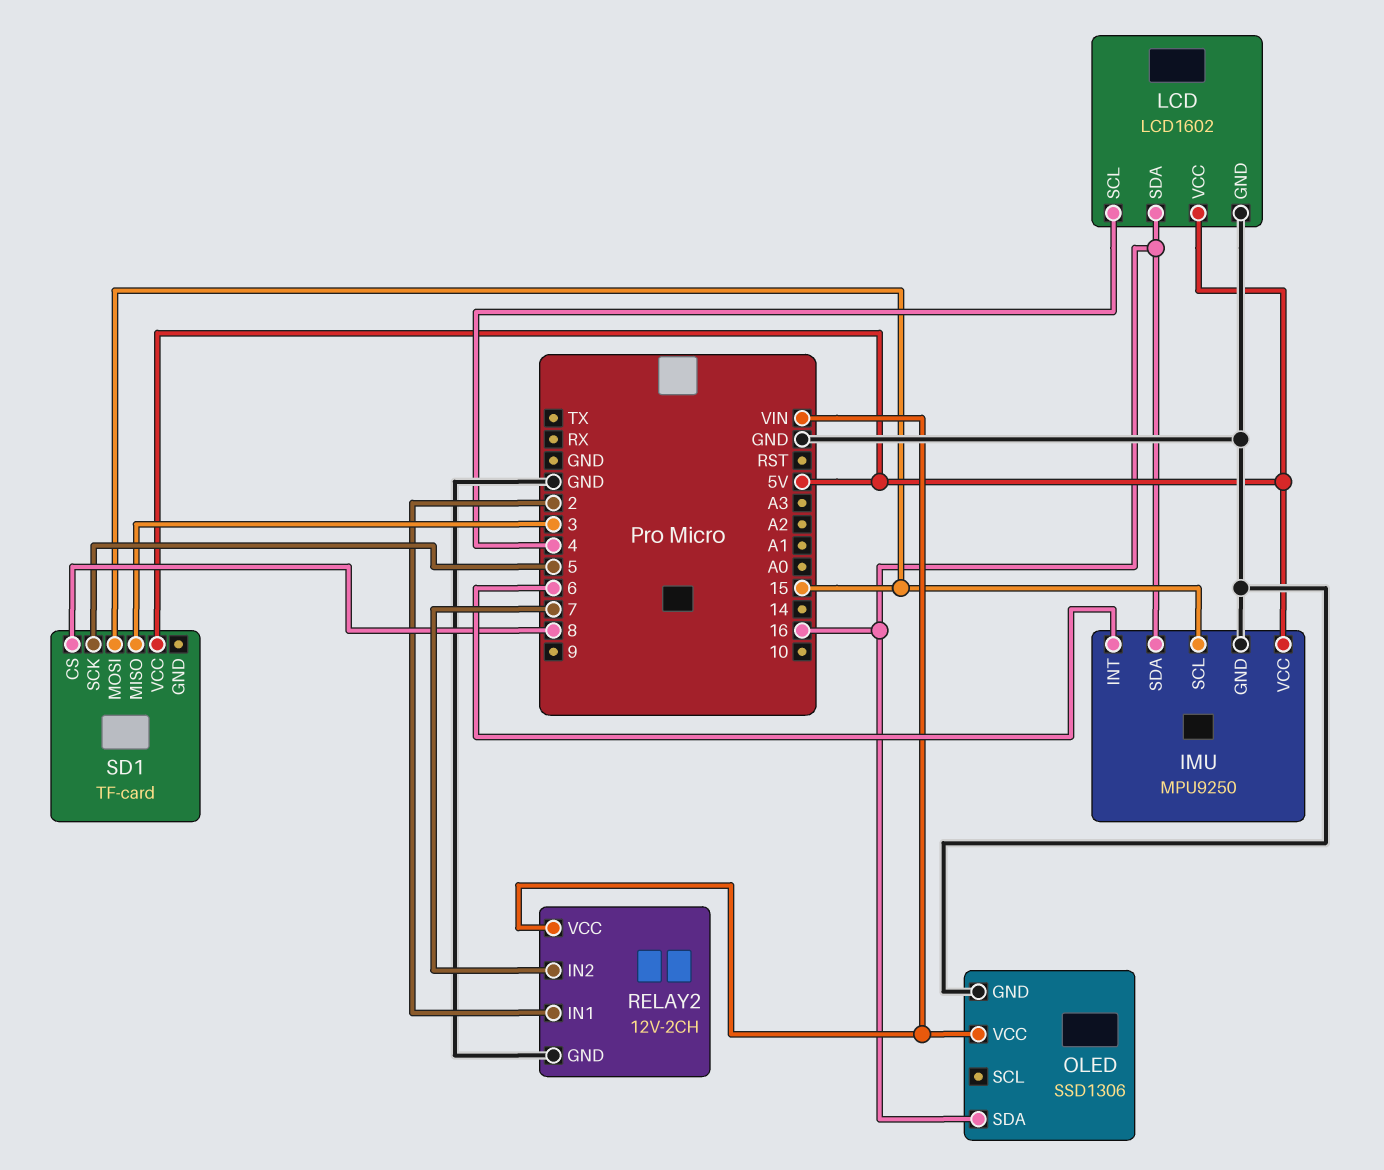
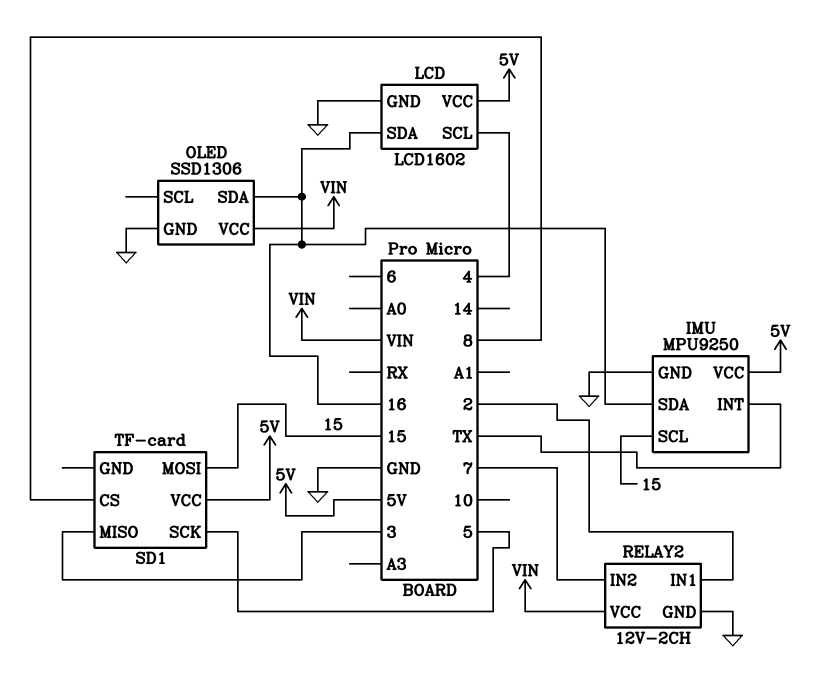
IMU pin INT: 6 -> TX

